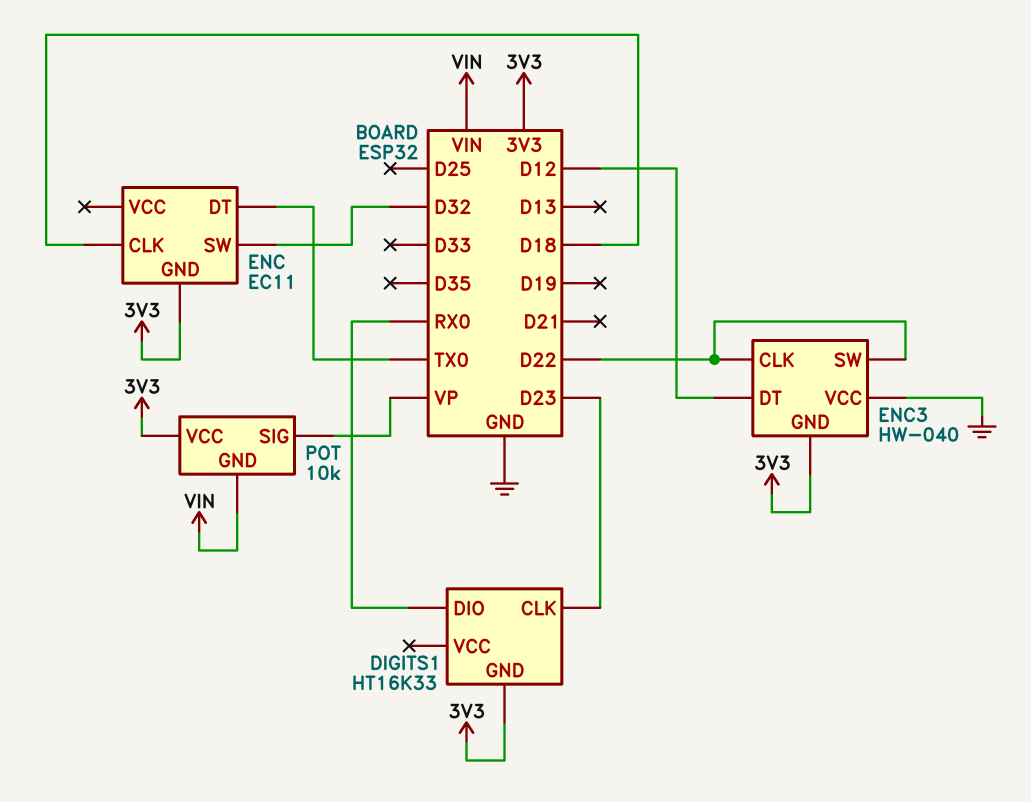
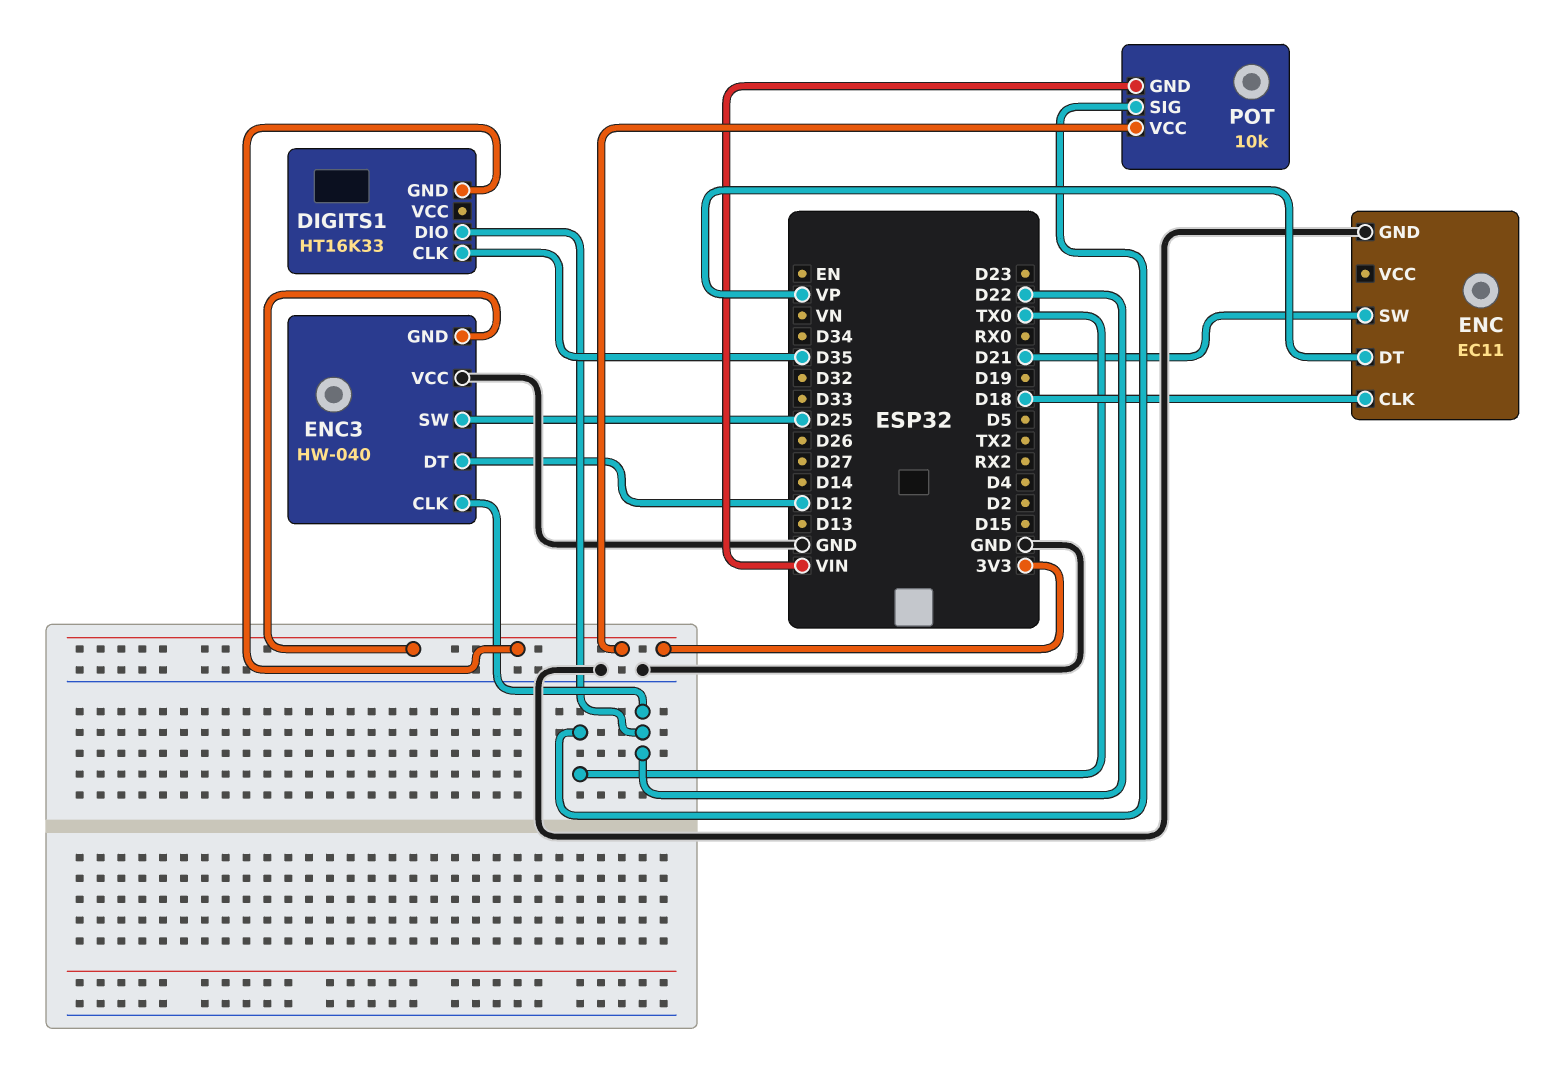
DIGITS1 pin CLK: D23 -> D35
DIGITS1 pin DIO: RX0 -> D22
ENC pin DT: TX0 -> VP
ENC pin GND: 3V3 -> GND
ENC pin SW: D32 -> D21
ENC3 pin SW: D22 -> D25
POT pin SIG: VP -> TX0

